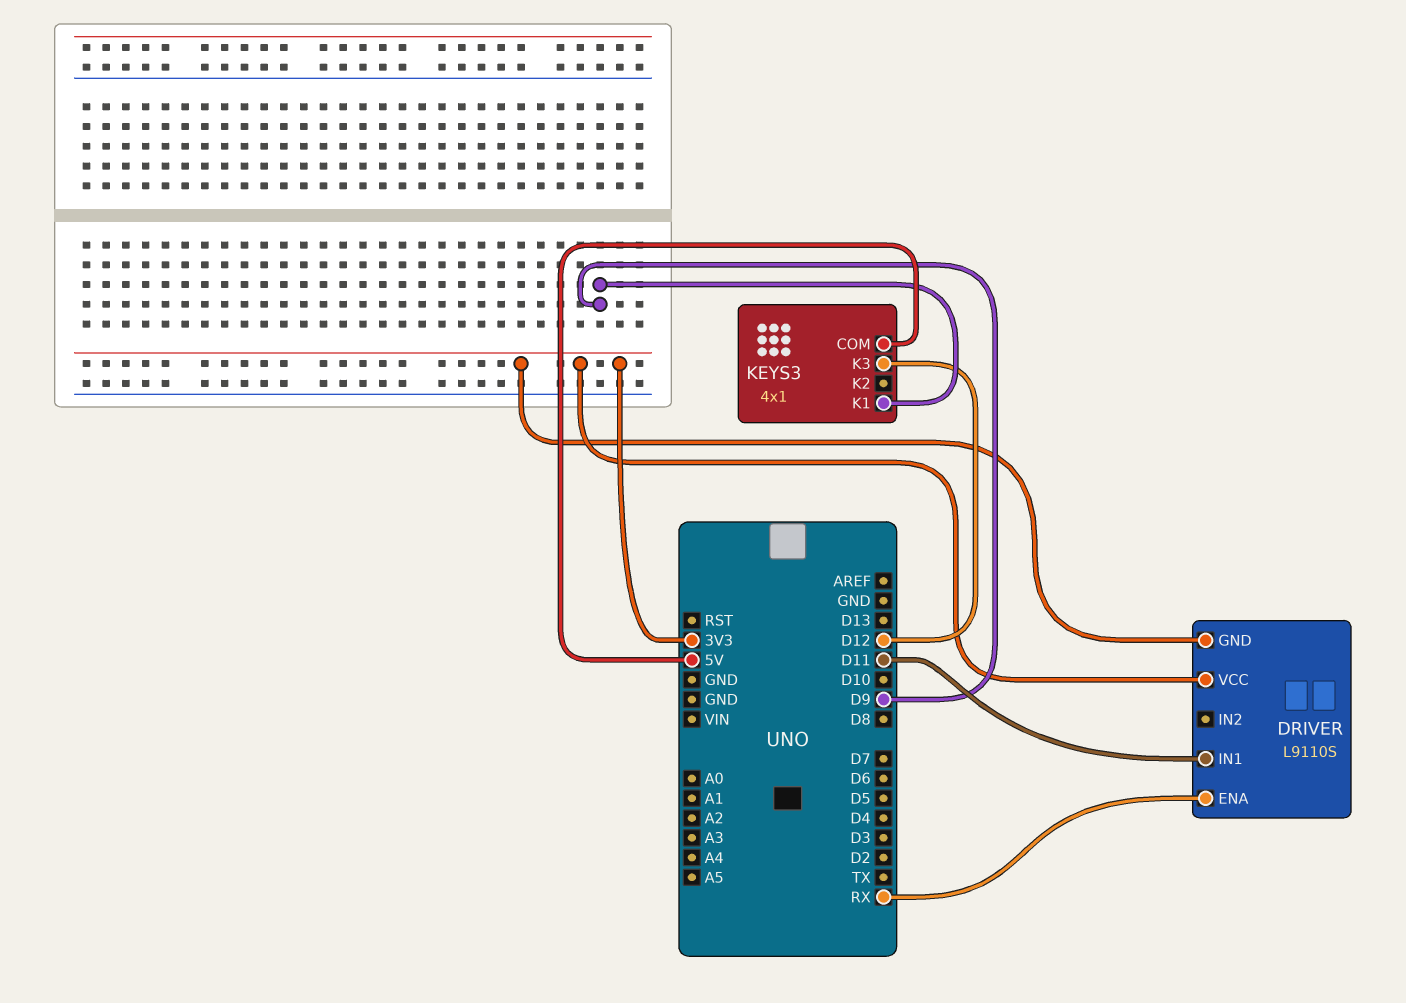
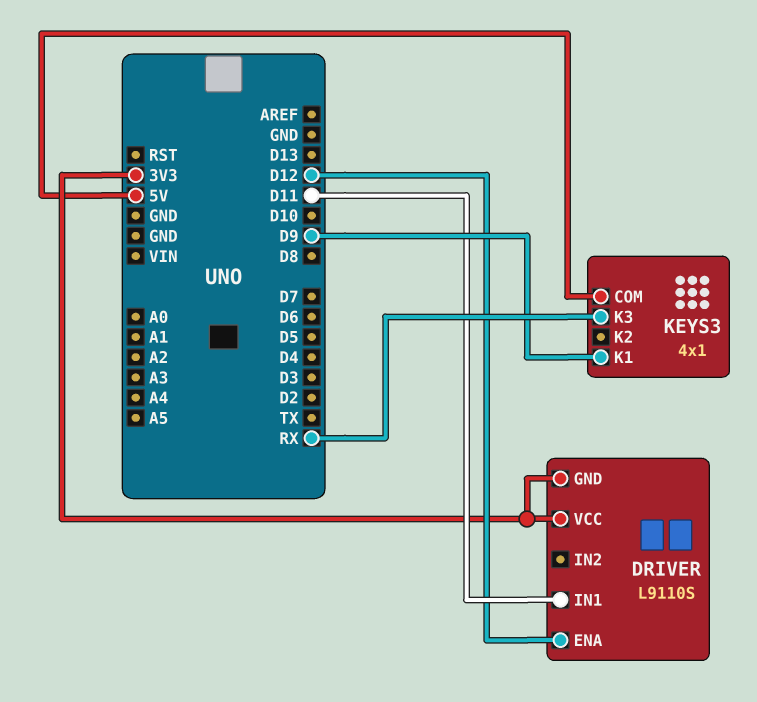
DRIVER pin ENA: RX -> D12
KEYS3 pin K3: D12 -> RX

